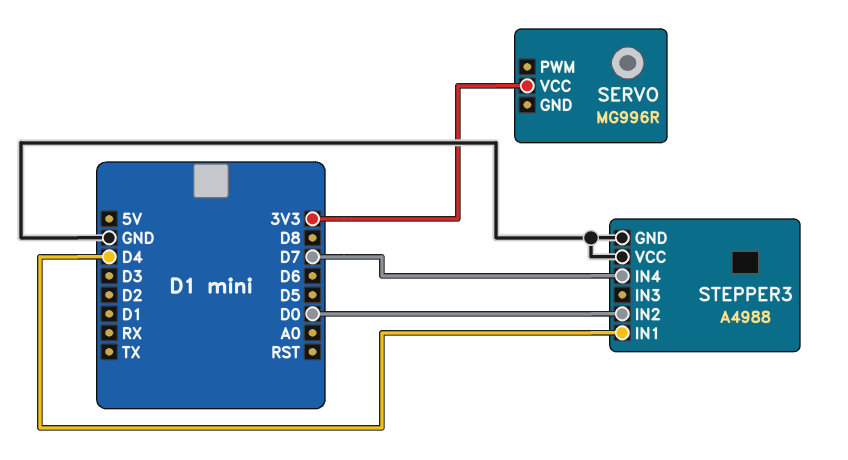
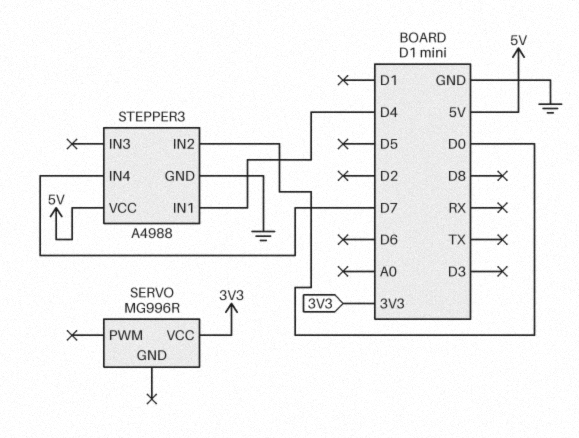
STEPPER3 pin VCC: GND -> 5V

